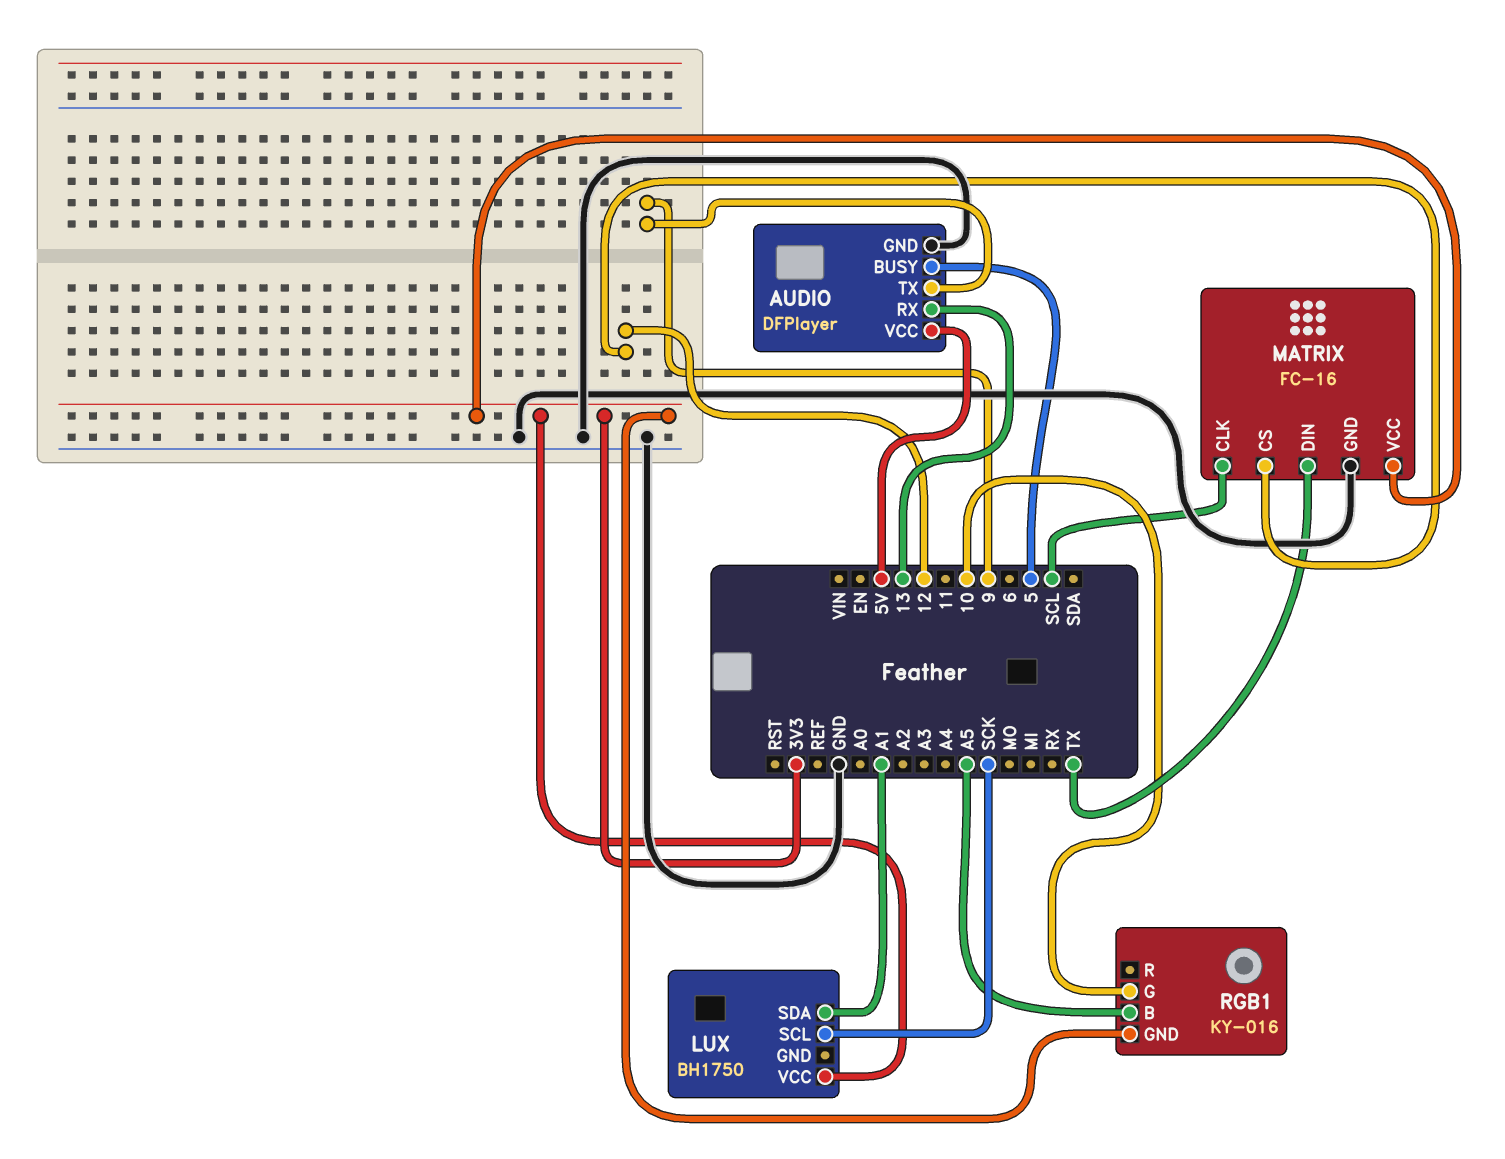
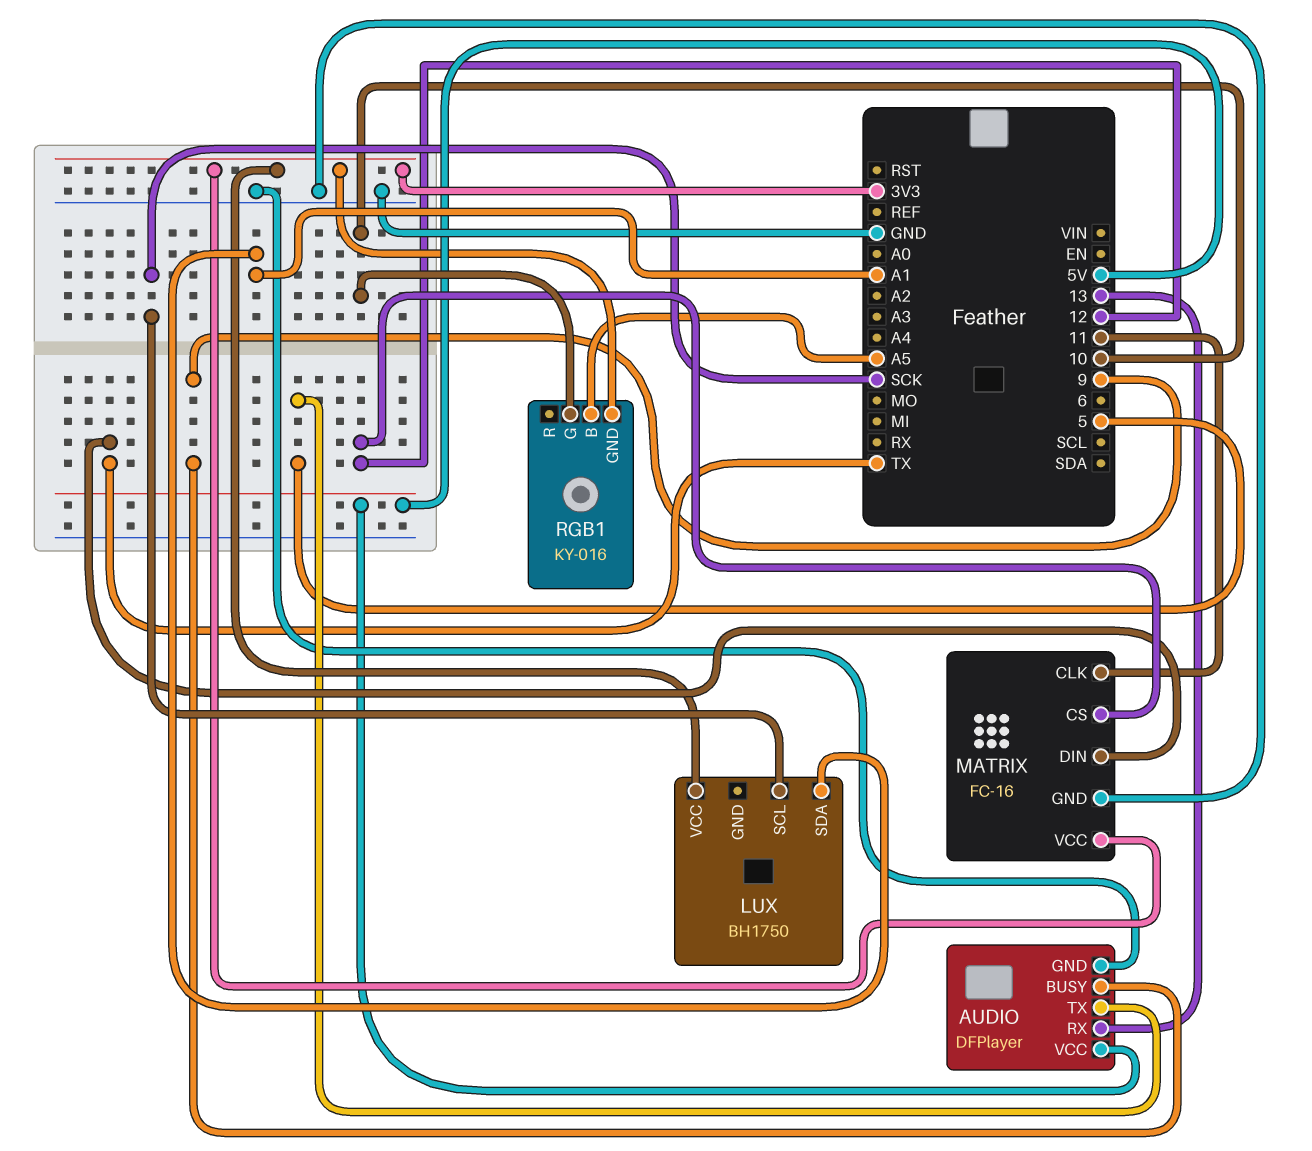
AUDIO pin BUSY: 5 -> 9
AUDIO pin TX: 9 -> 5
MATRIX pin CLK: SCL -> 11

